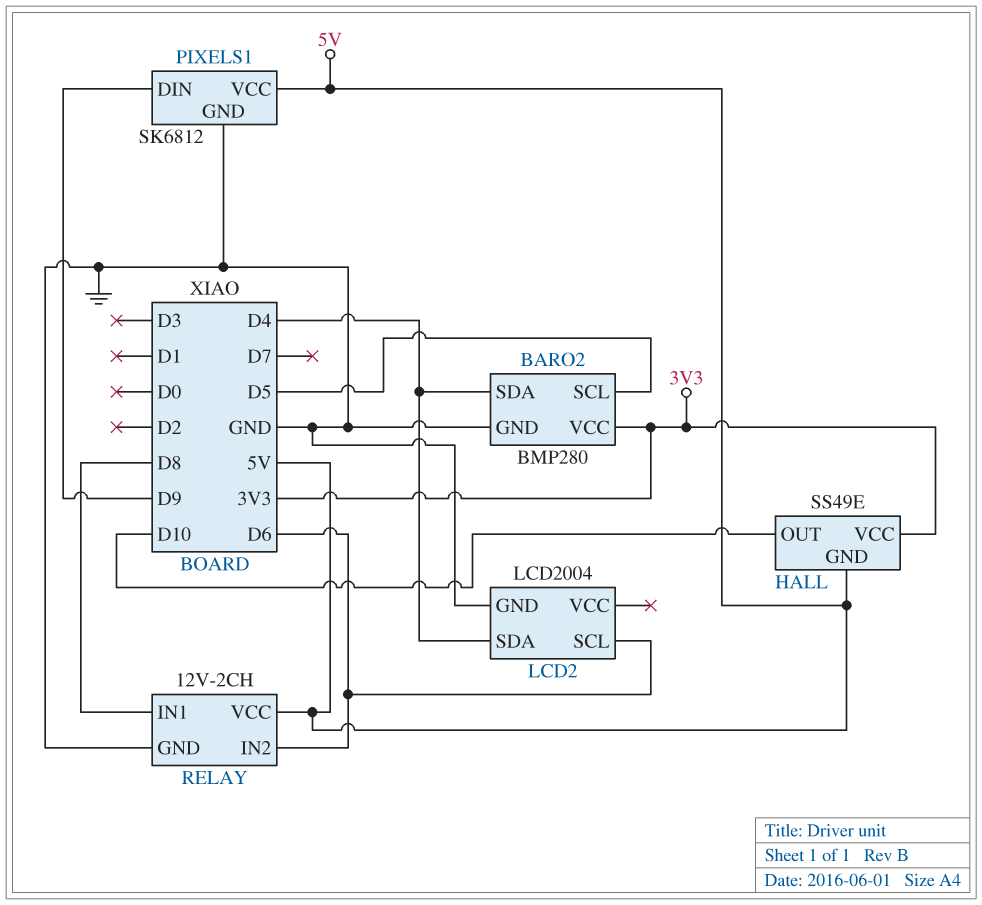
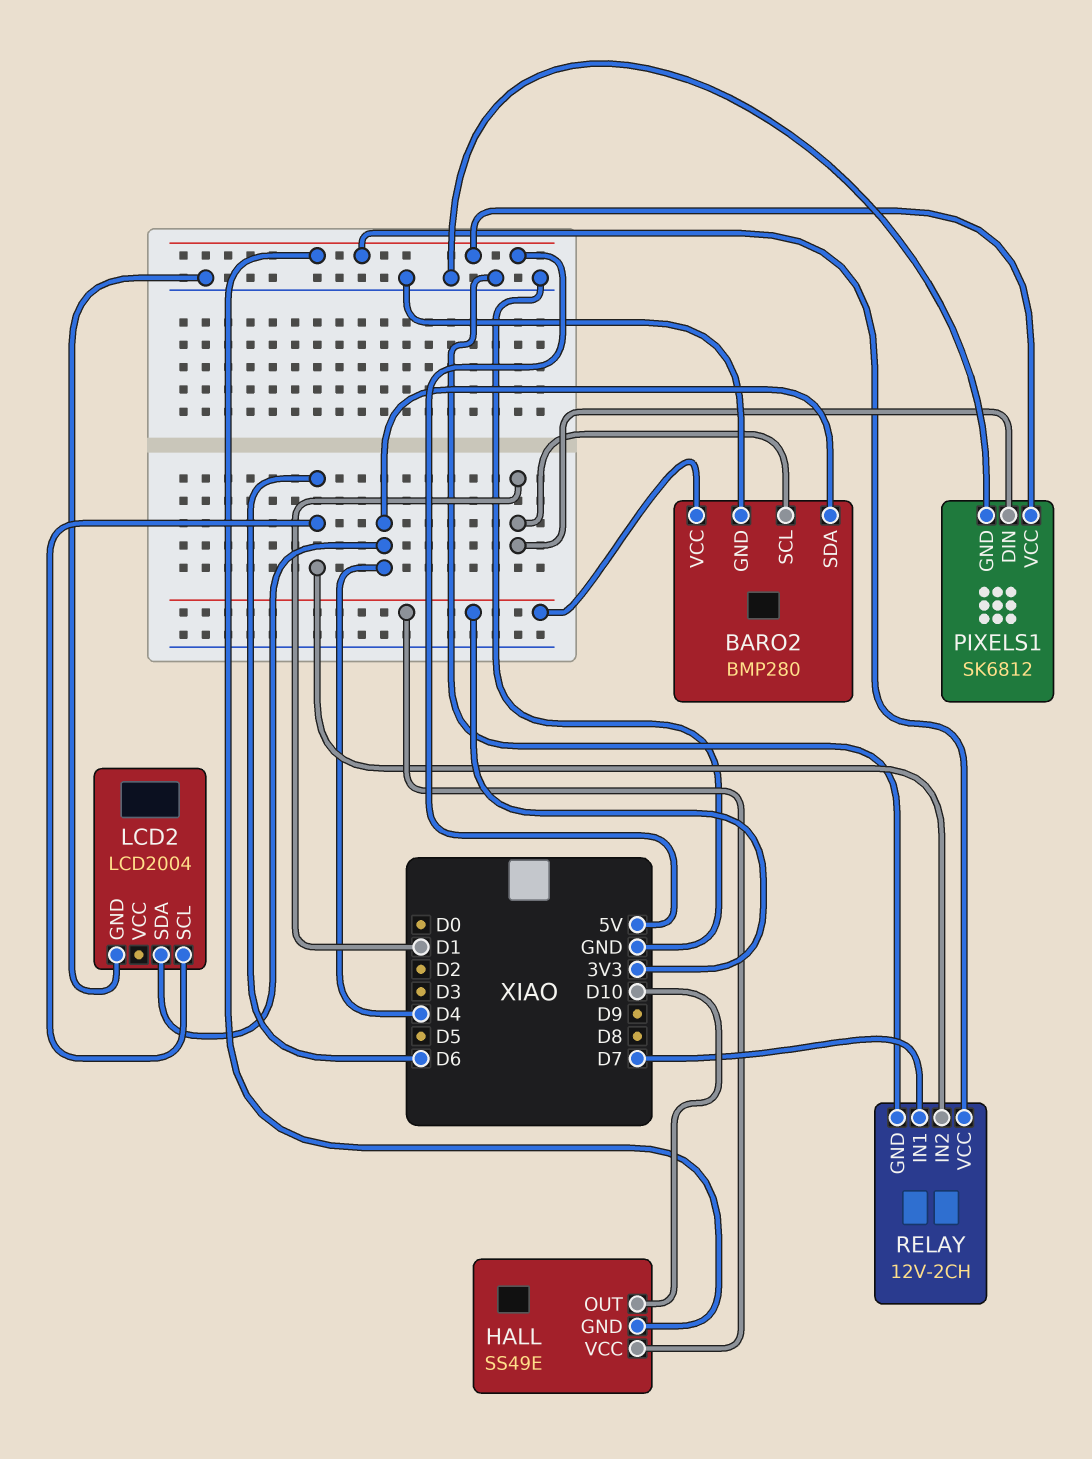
BARO2 pin SCL: D5 -> D1
PIXELS1 pin DIN: D9 -> D1
RELAY pin IN1: D8 -> D7

